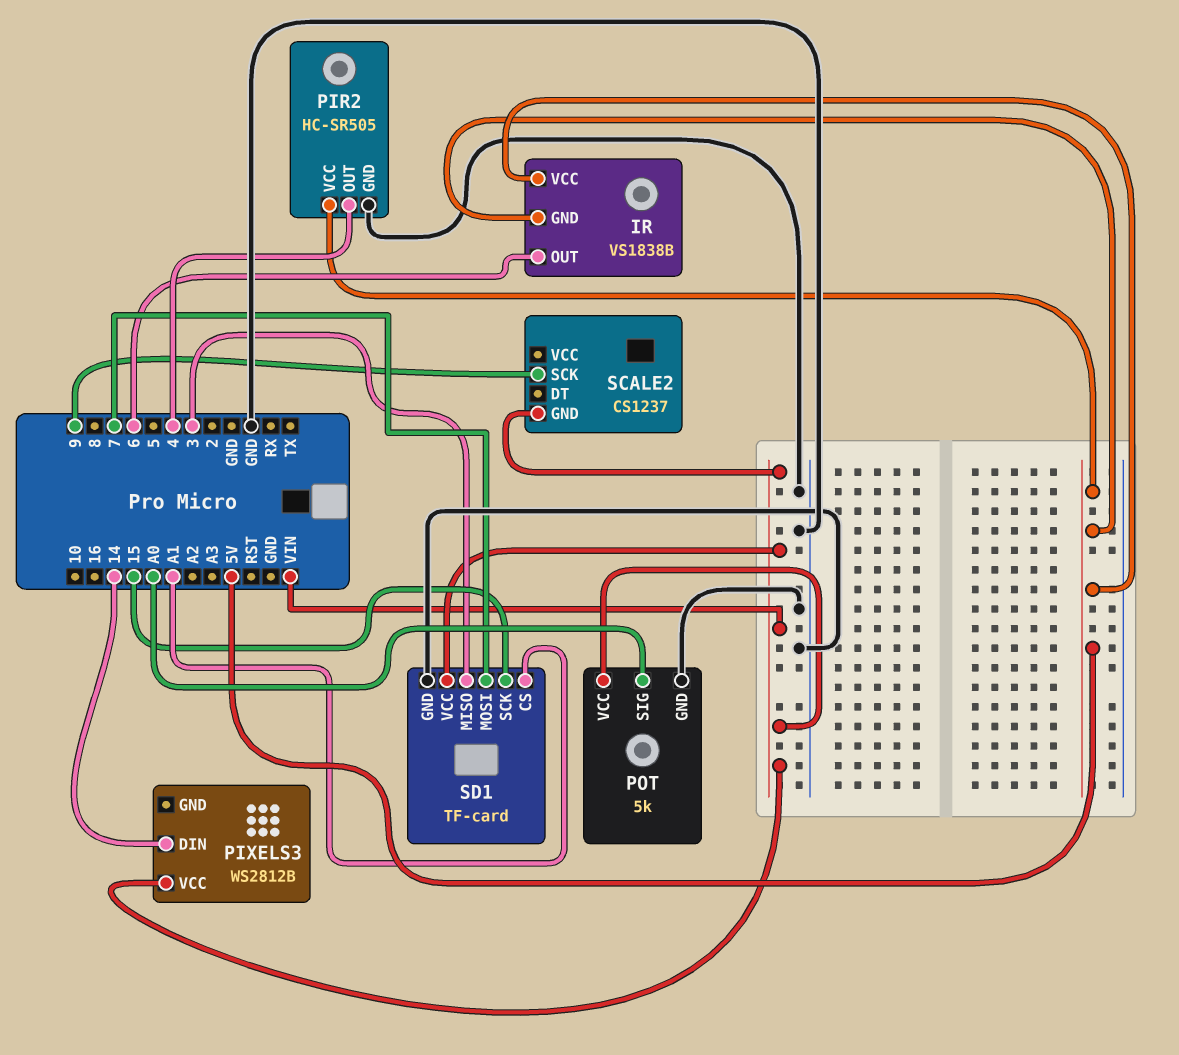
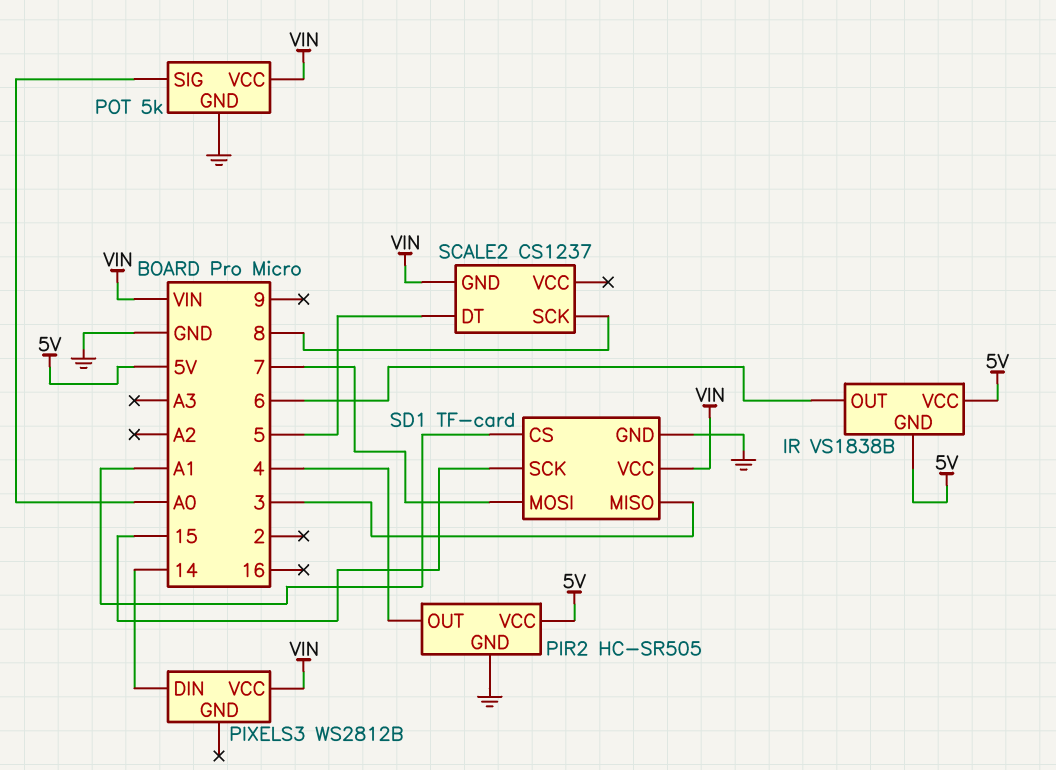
SCALE2 pin DT: none -> 5
SCALE2 pin SCK: 9 -> 8

